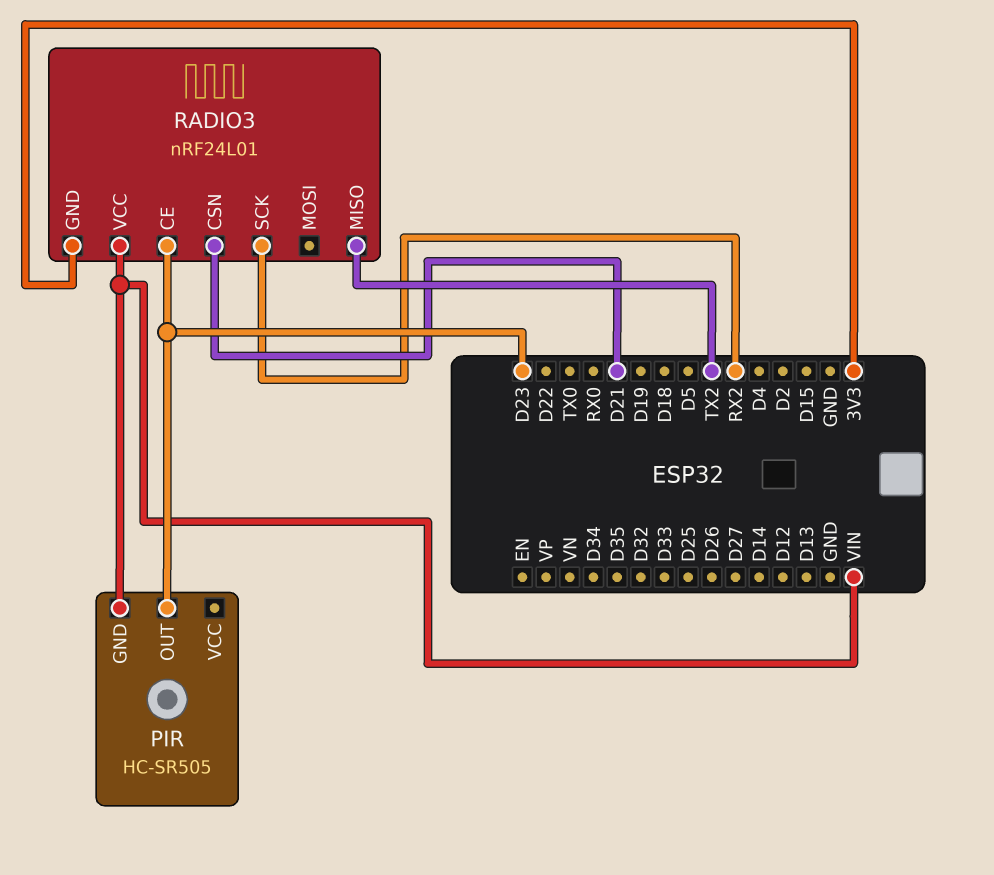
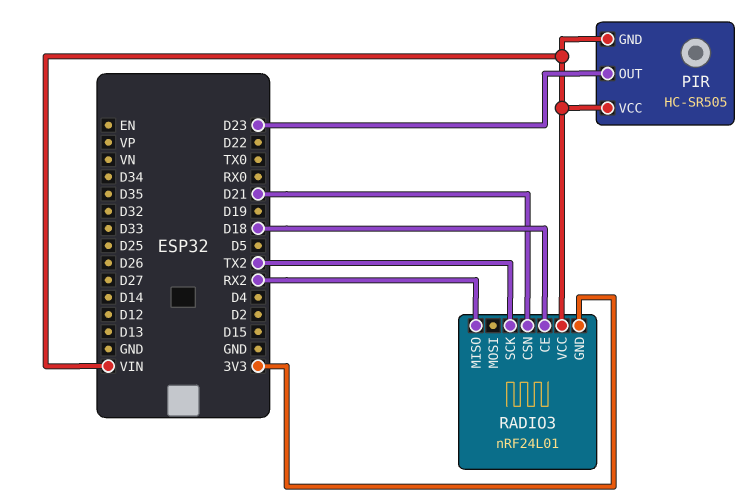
PIR pin VCC: none -> VIN
RADIO3 pin CE: D23 -> D18
RADIO3 pin MISO: TX2 -> RX2
RADIO3 pin SCK: RX2 -> TX2

